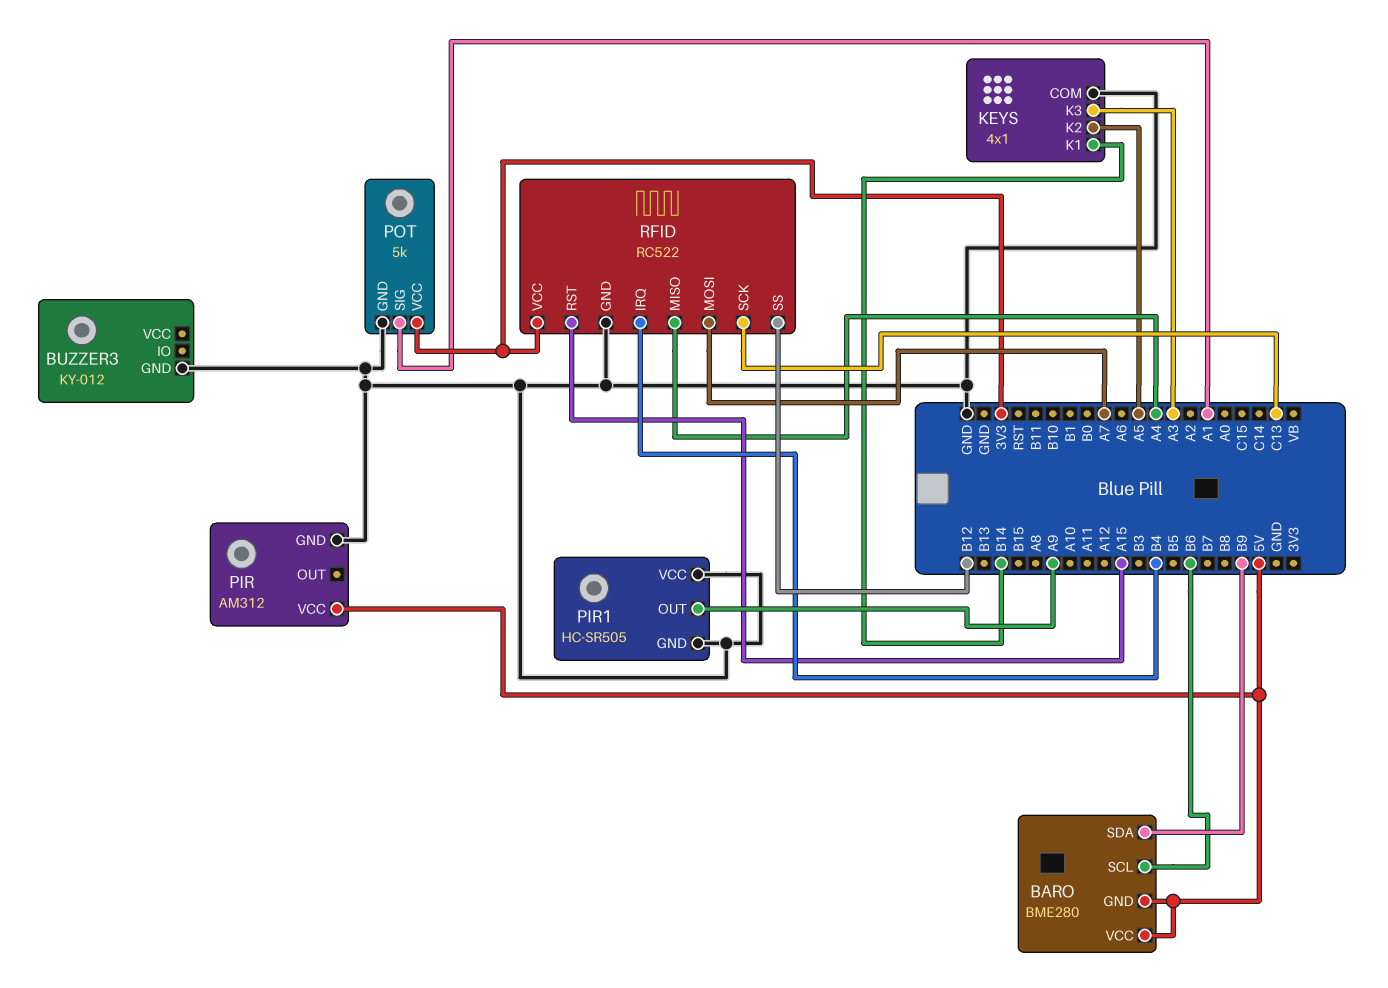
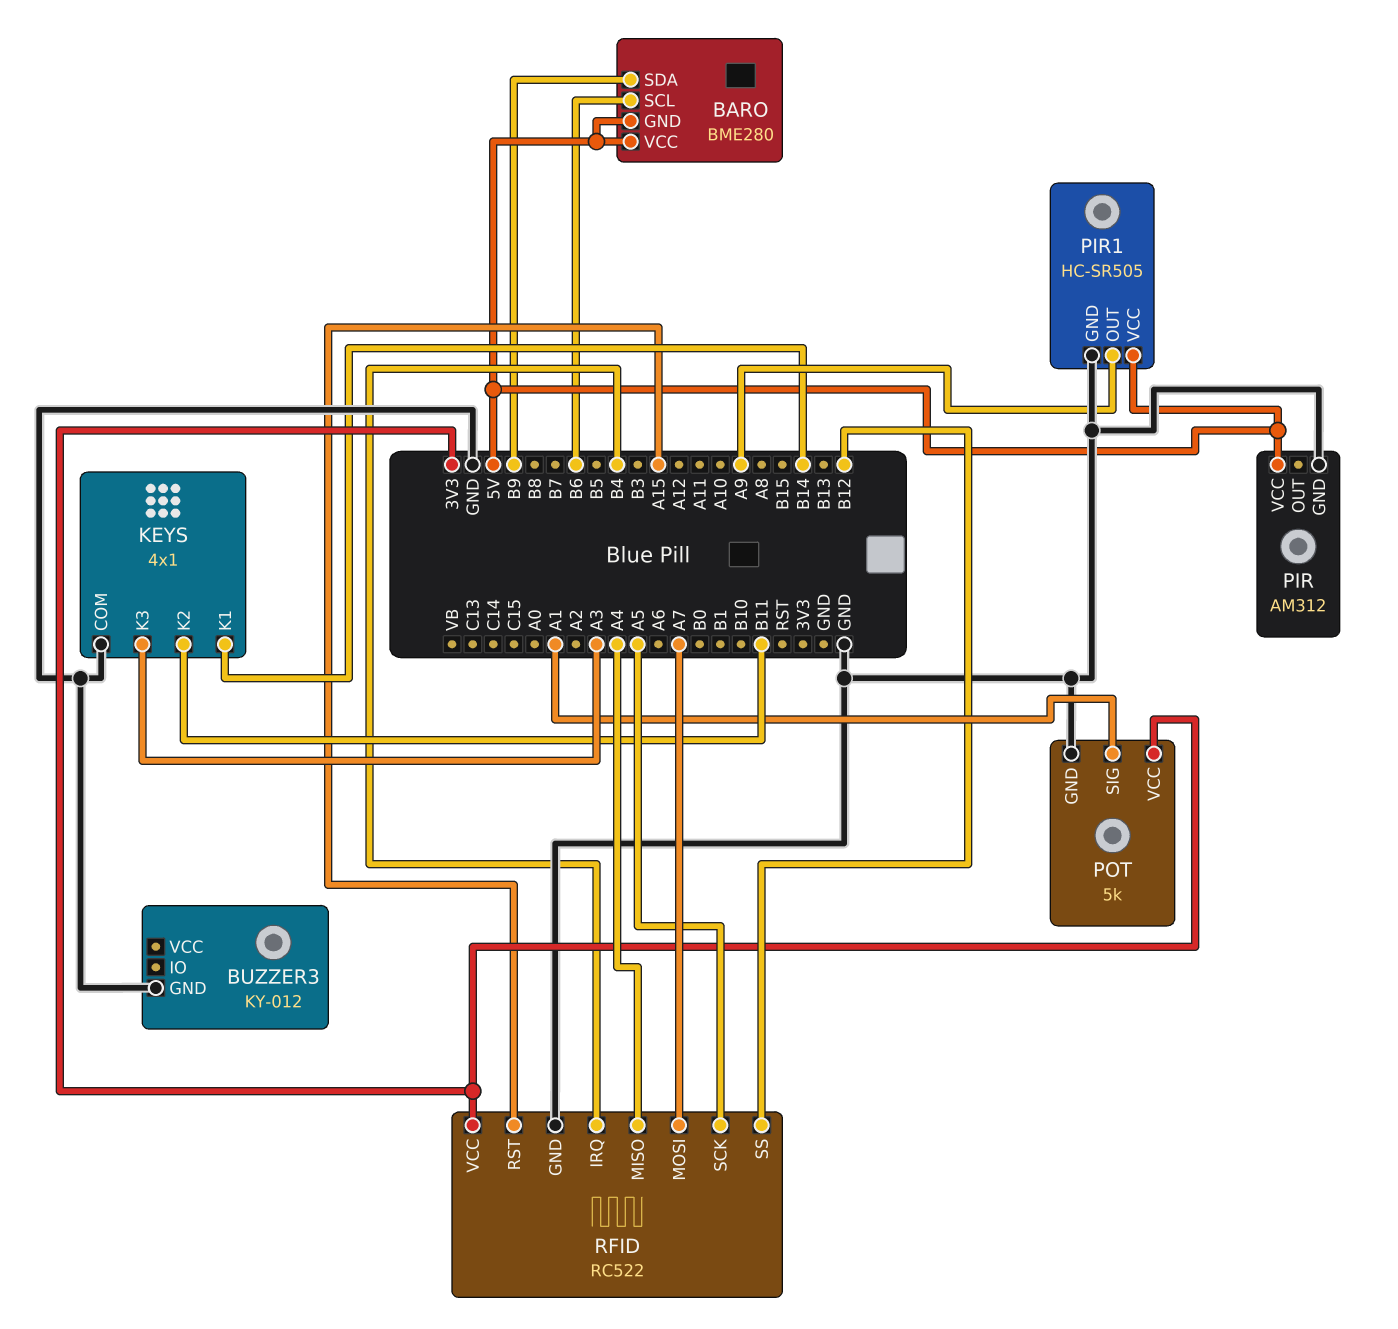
KEYS pin K2: A5 -> B11
PIR1 pin VCC: GND -> 5V
RFID pin SCK: C13 -> A5

